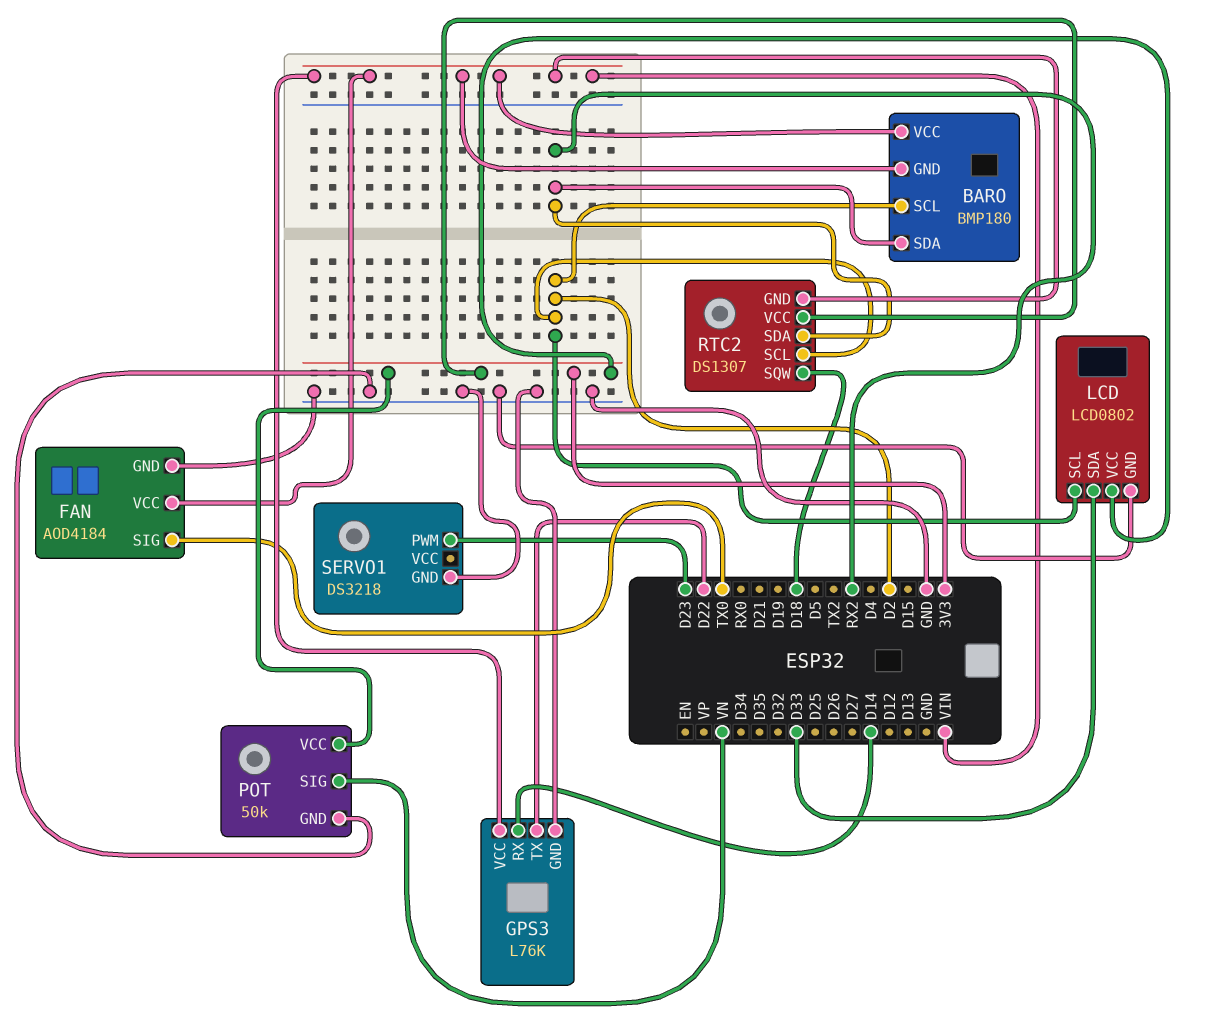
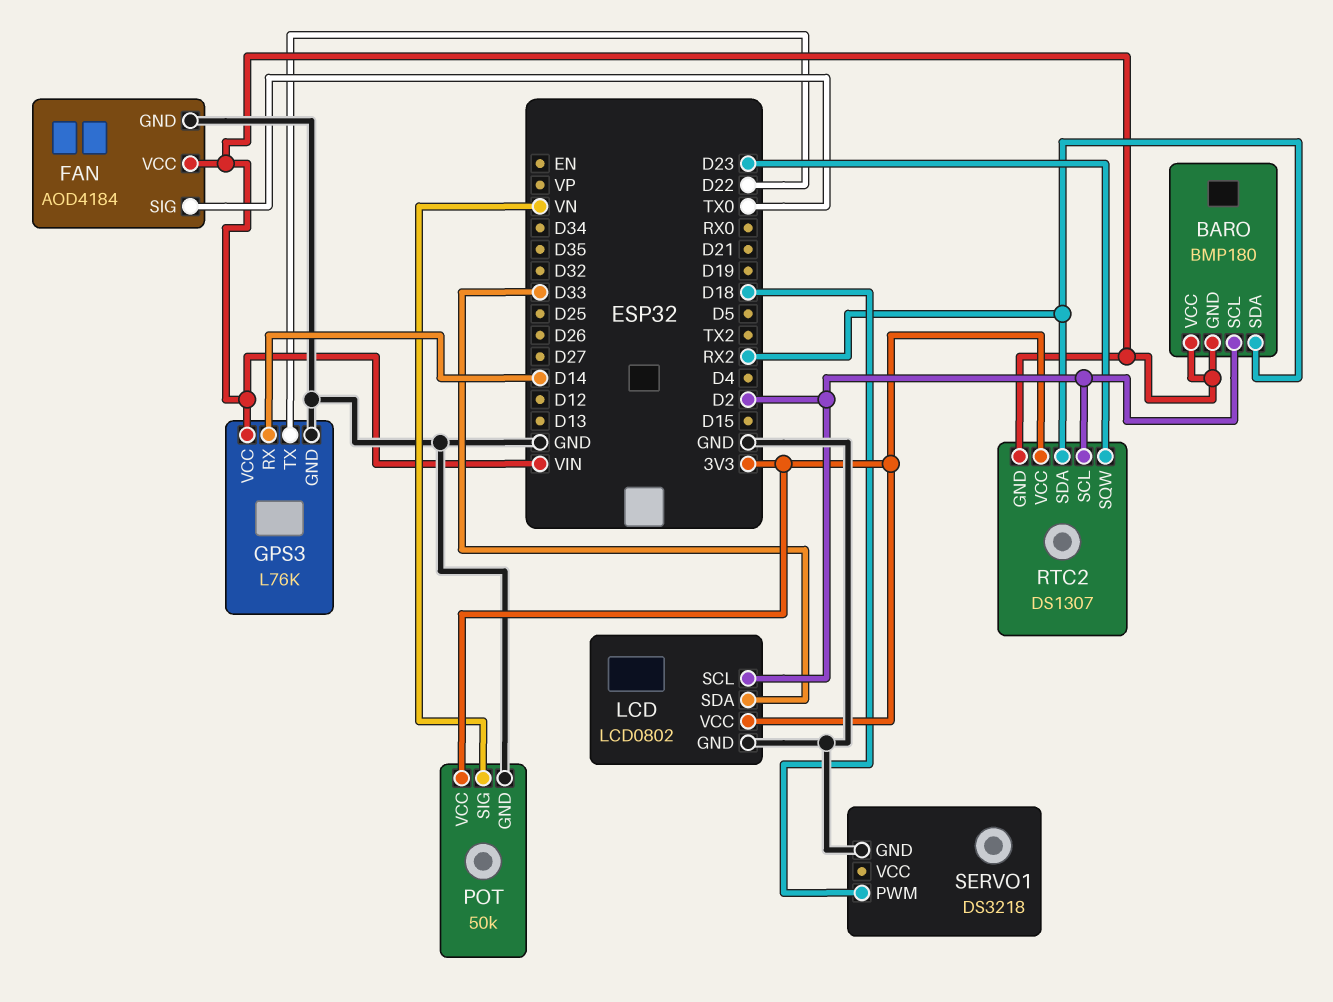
RTC2 pin SQW: D18 -> D23
SERVO1 pin PWM: D23 -> D18

